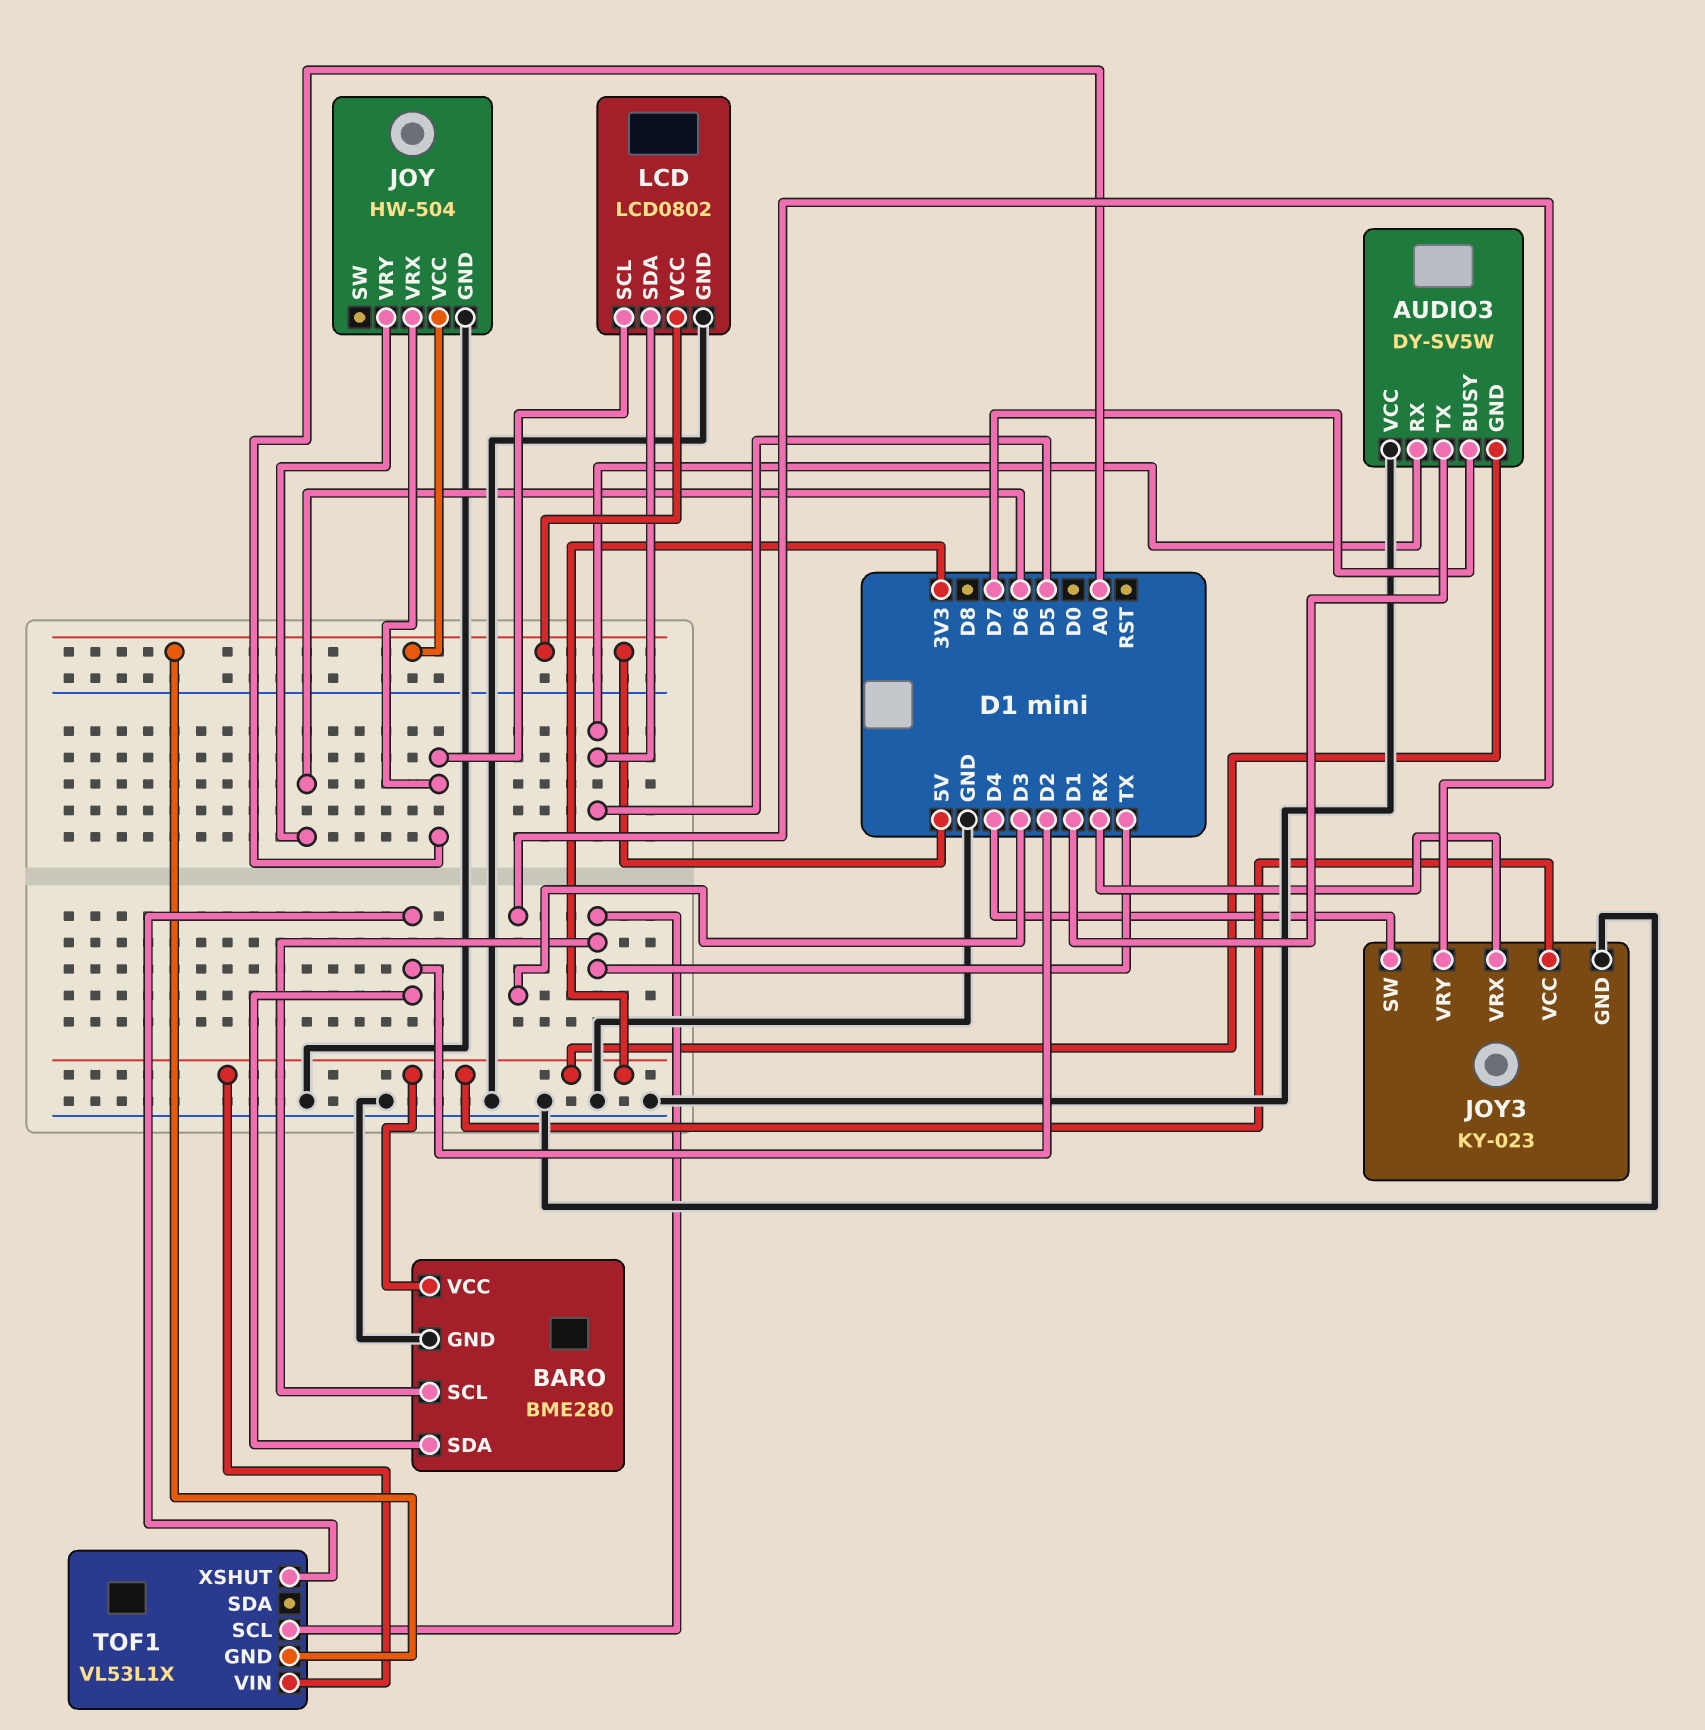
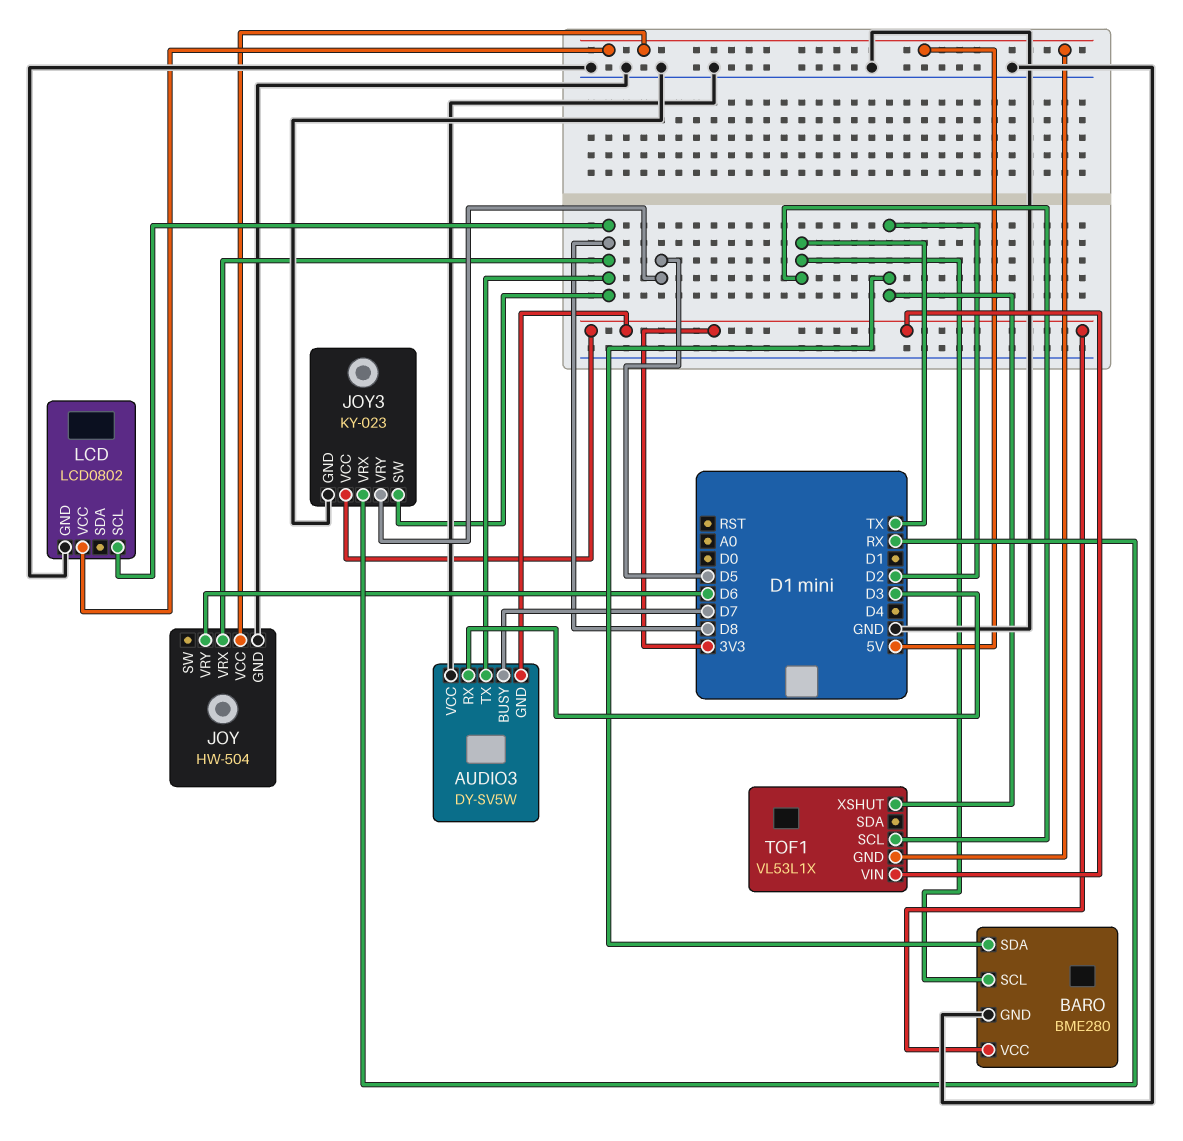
AUDIO3 pin RX: D5 -> D3
AUDIO3 pin TX: D1 -> D8
JOY pin VRX: A0 -> D8
JOY3 pin SW: D4 -> D8
JOY3 pin VRY: D3 -> D5
LCD pin SCL: A0 -> D8
LCD pin SDA: D5 -> none

